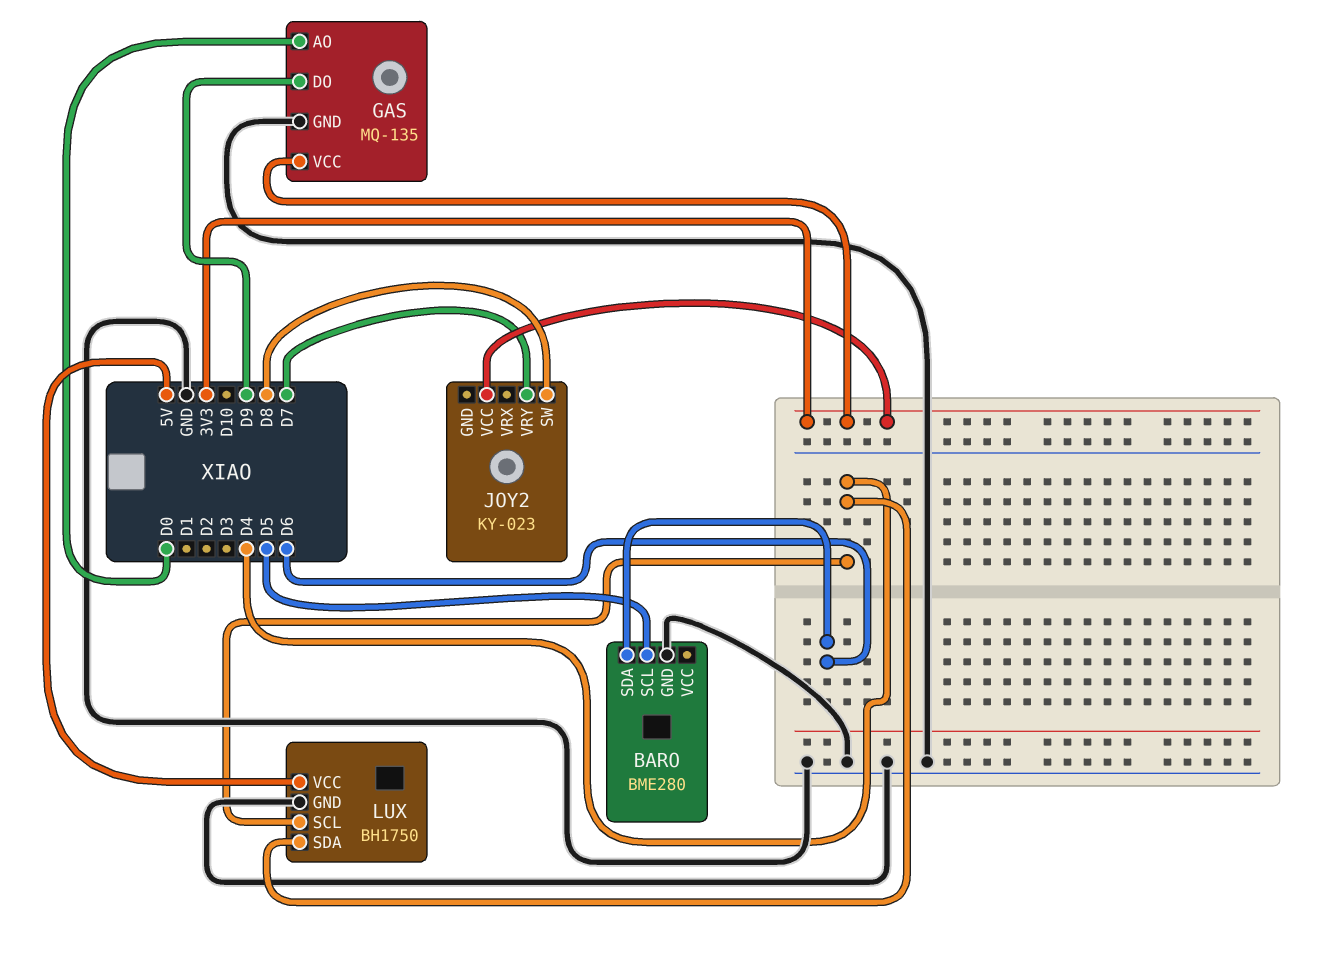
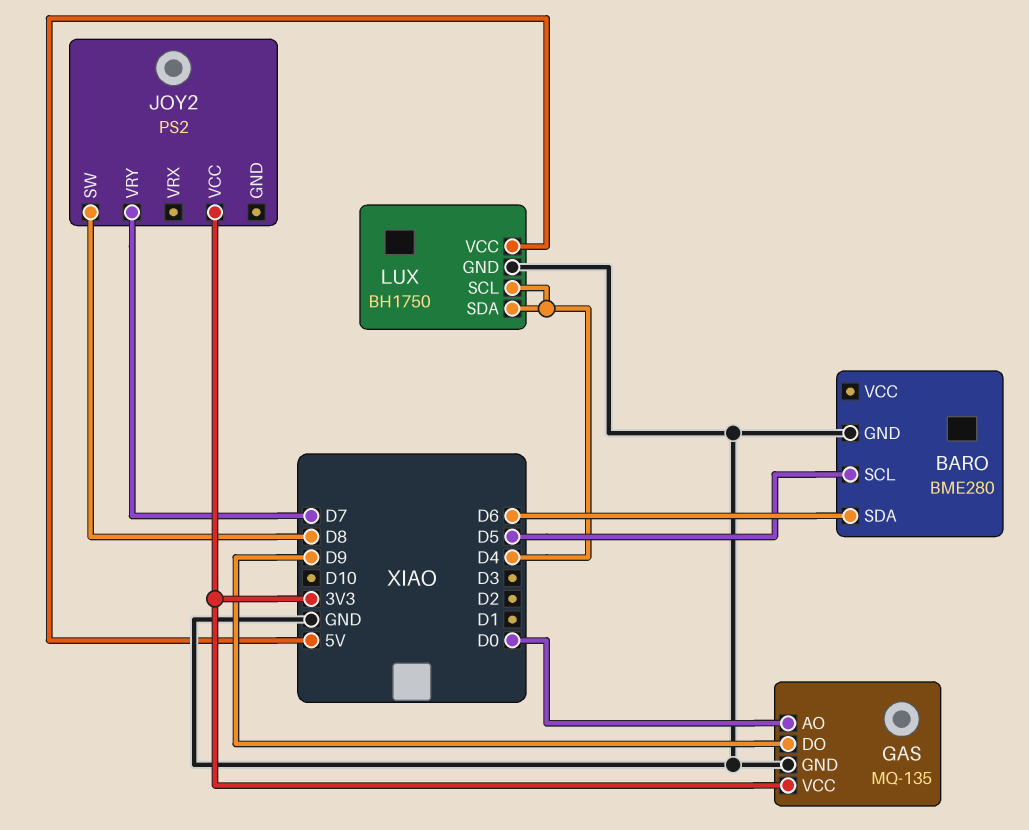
JOY2: KY-023 -> PS2

